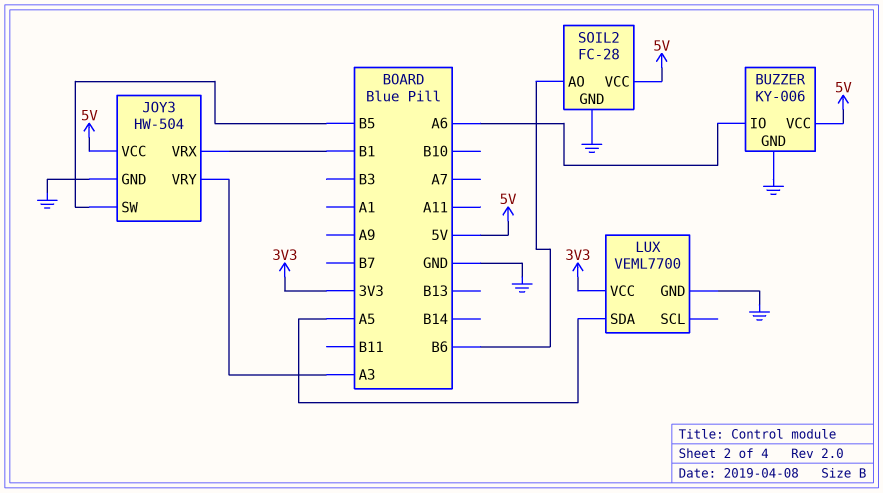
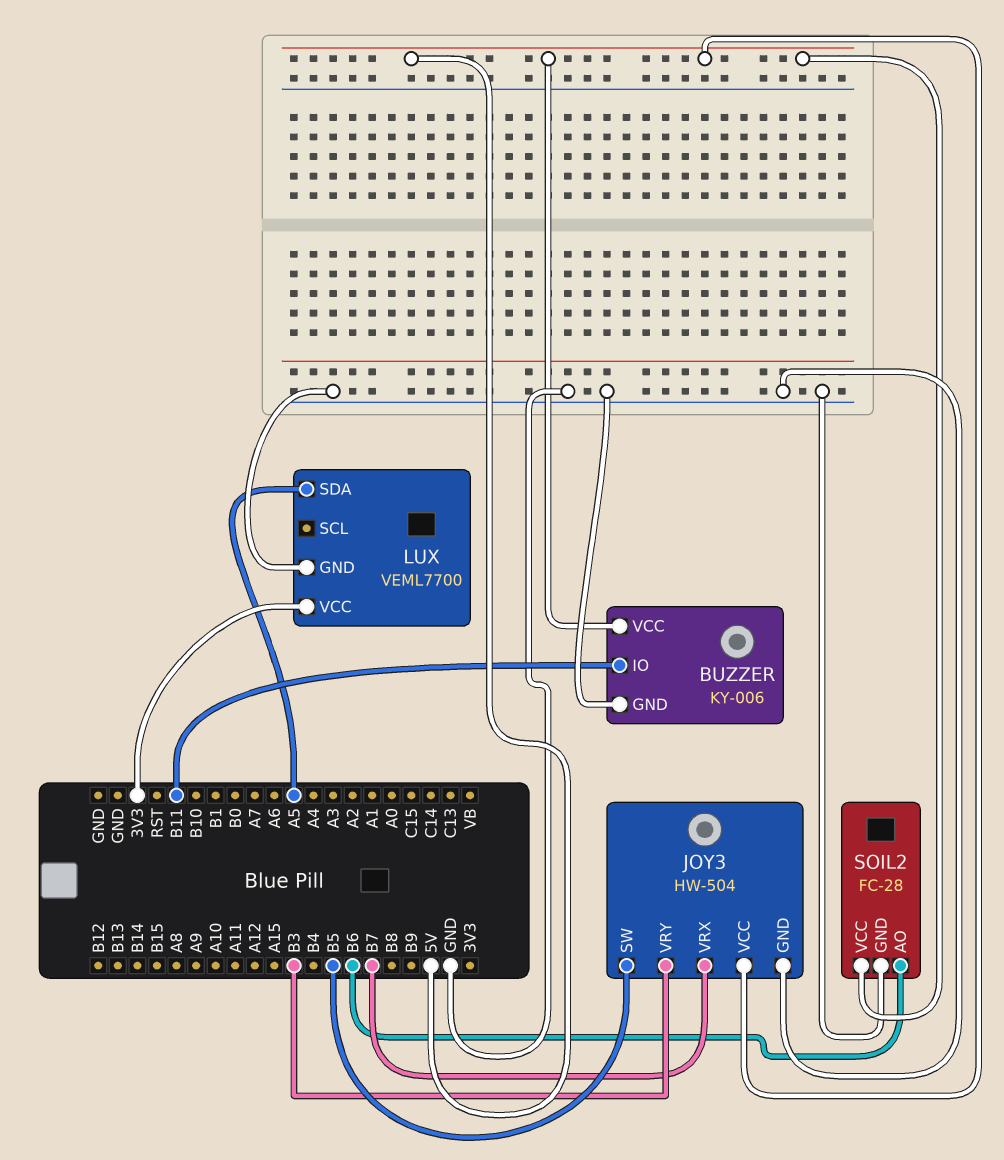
BUZZER pin IO: A6 -> B11
JOY3 pin VRX: B1 -> B7
JOY3 pin VRY: A3 -> B3

